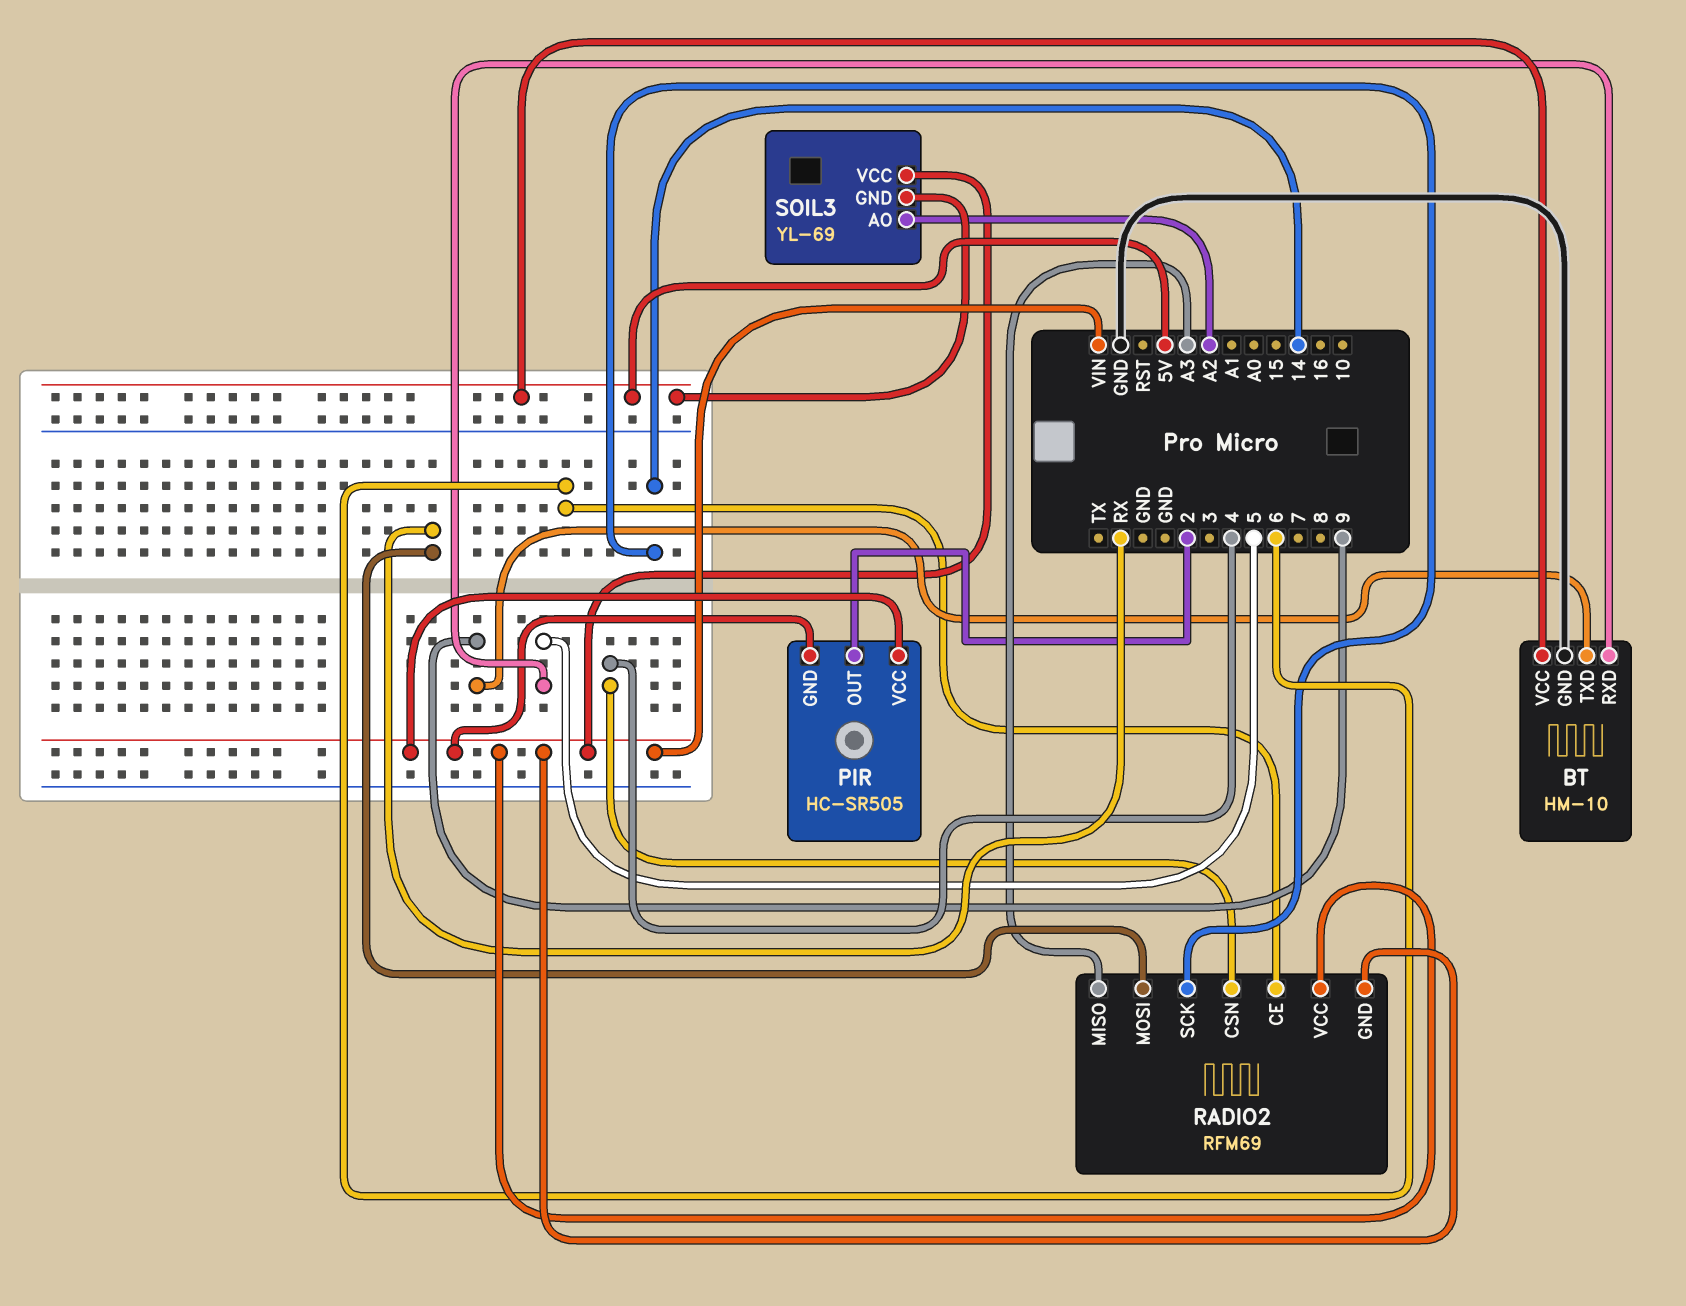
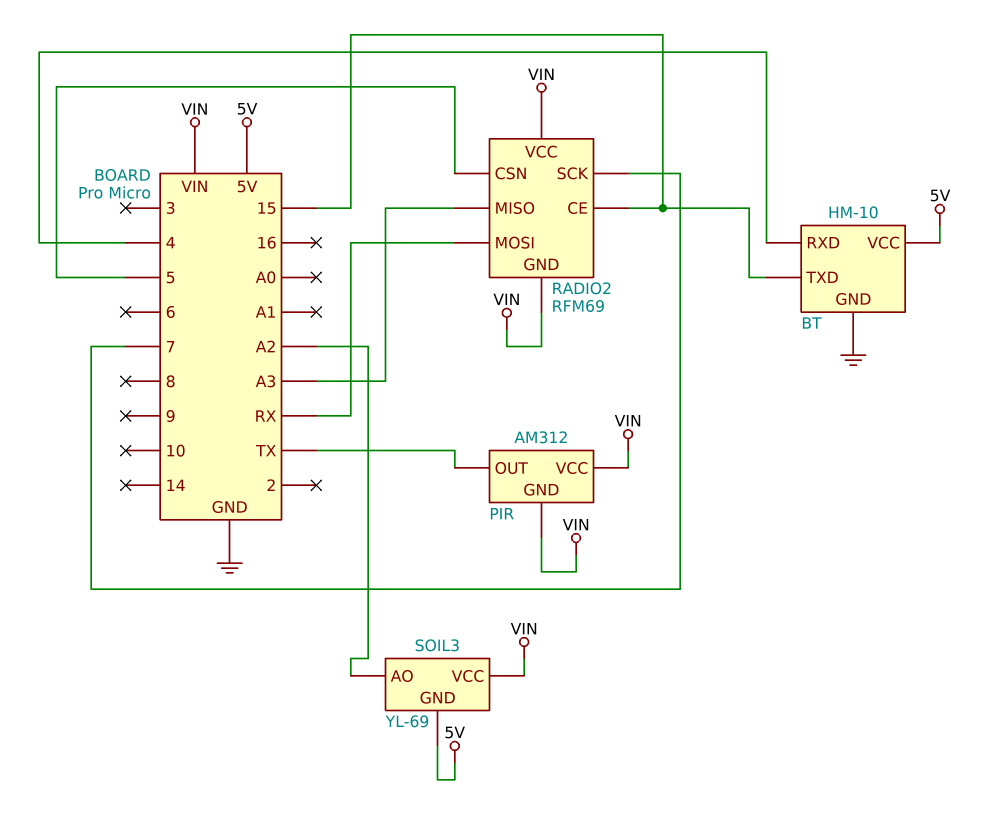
BT pin RXD: 5 -> 4
BT pin TXD: 9 -> 15
PIR: HC-SR505 -> AM312
PIR pin OUT: 2 -> TX
RADIO2 pin CE: 6 -> 15
RADIO2 pin CSN: 4 -> 5
RADIO2 pin SCK: 14 -> 7

